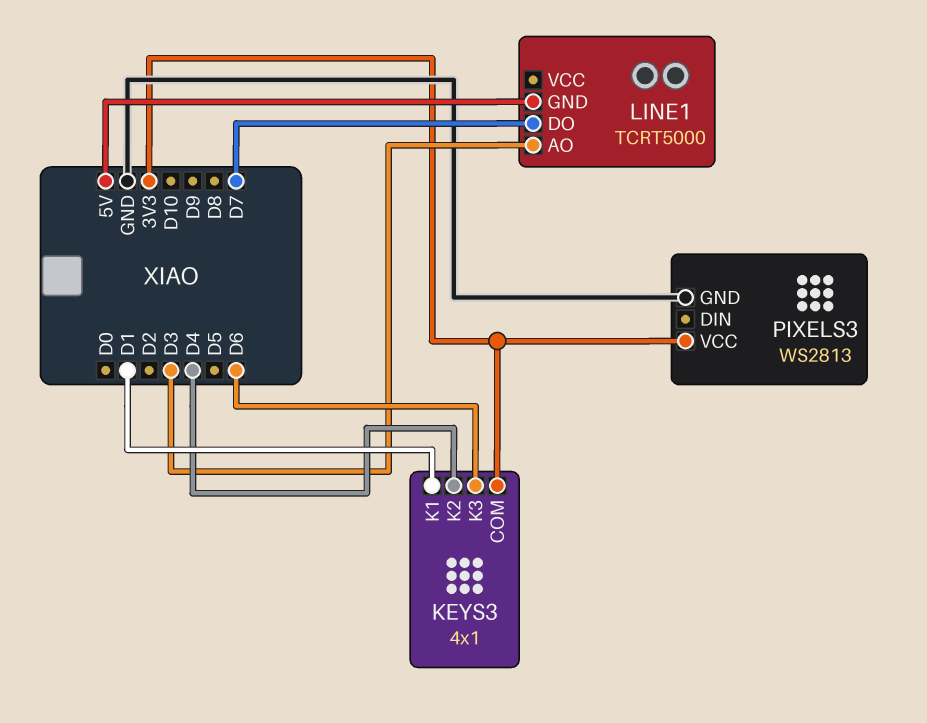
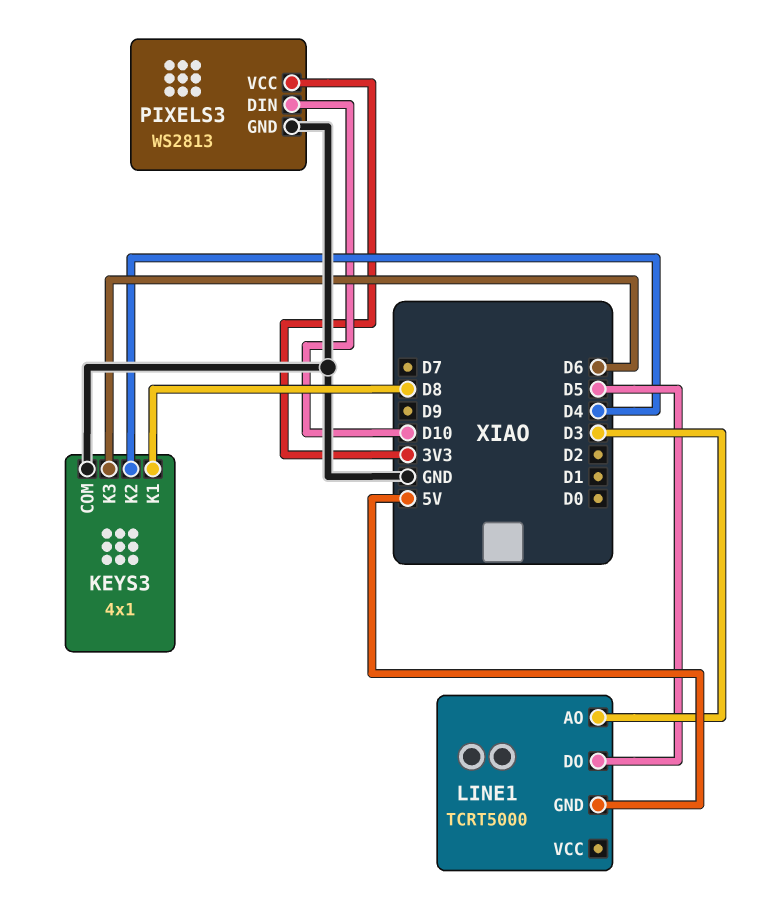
KEYS3 pin COM: 3V3 -> GND
KEYS3 pin K1: D1 -> D8
LINE1 pin DO: D7 -> D5
PIXELS3 pin DIN: none -> D10

